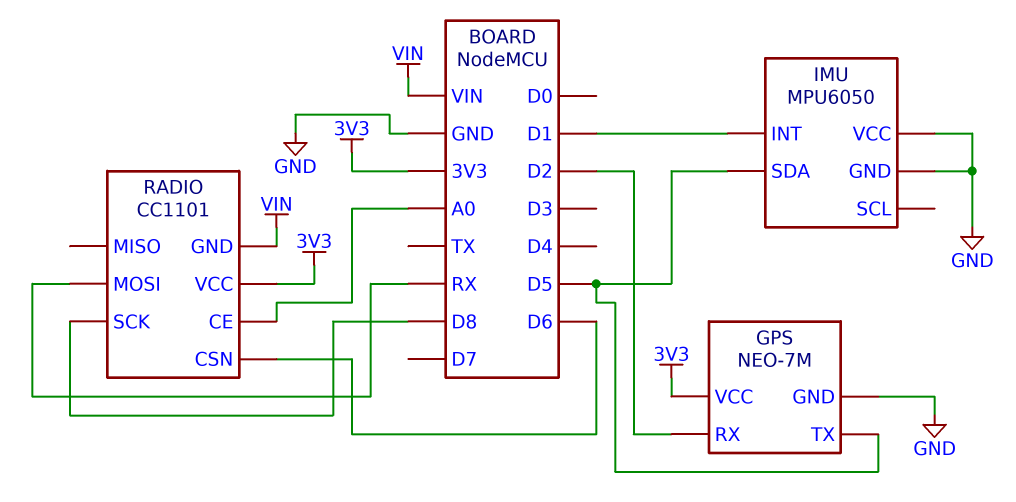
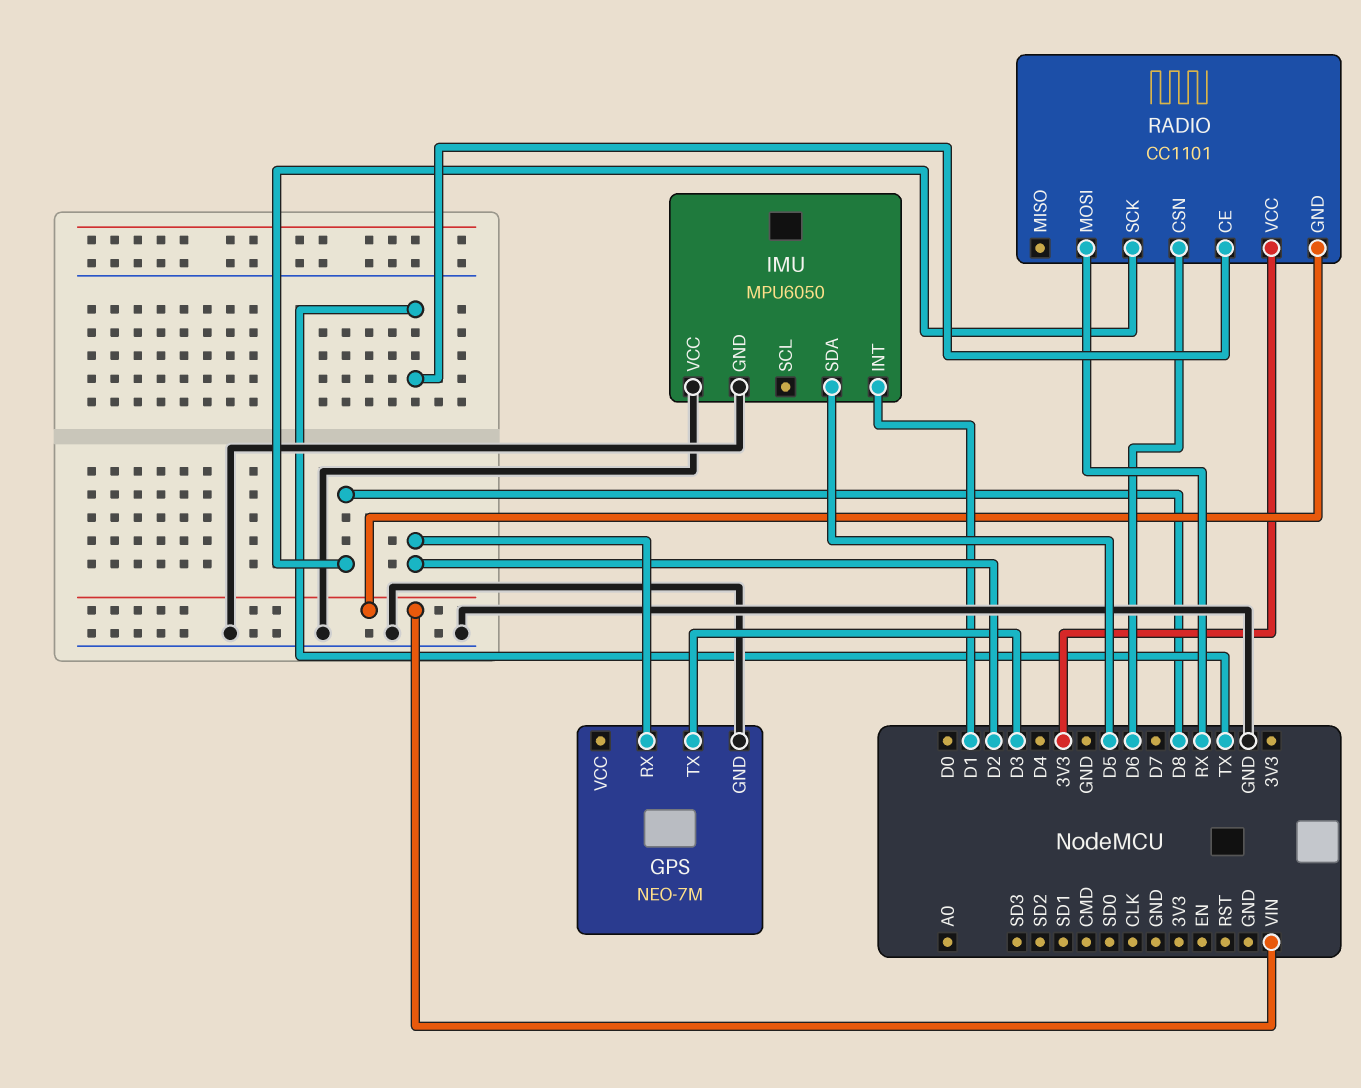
GPS pin TX: D5 -> D3
GPS pin VCC: 3V3 -> none
RADIO pin CE: A0 -> TX

